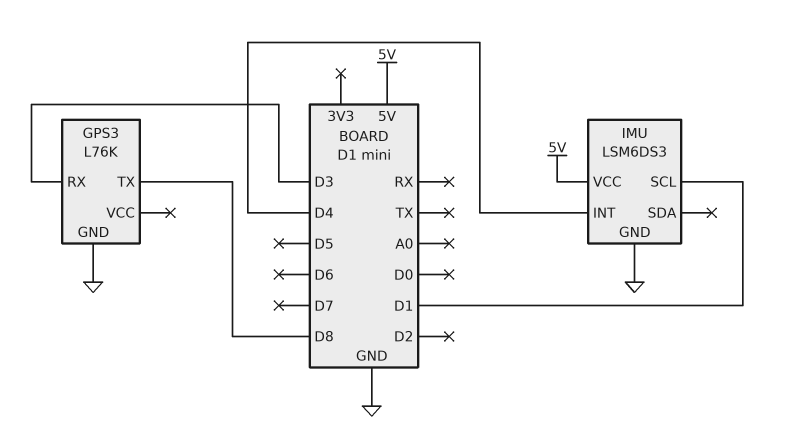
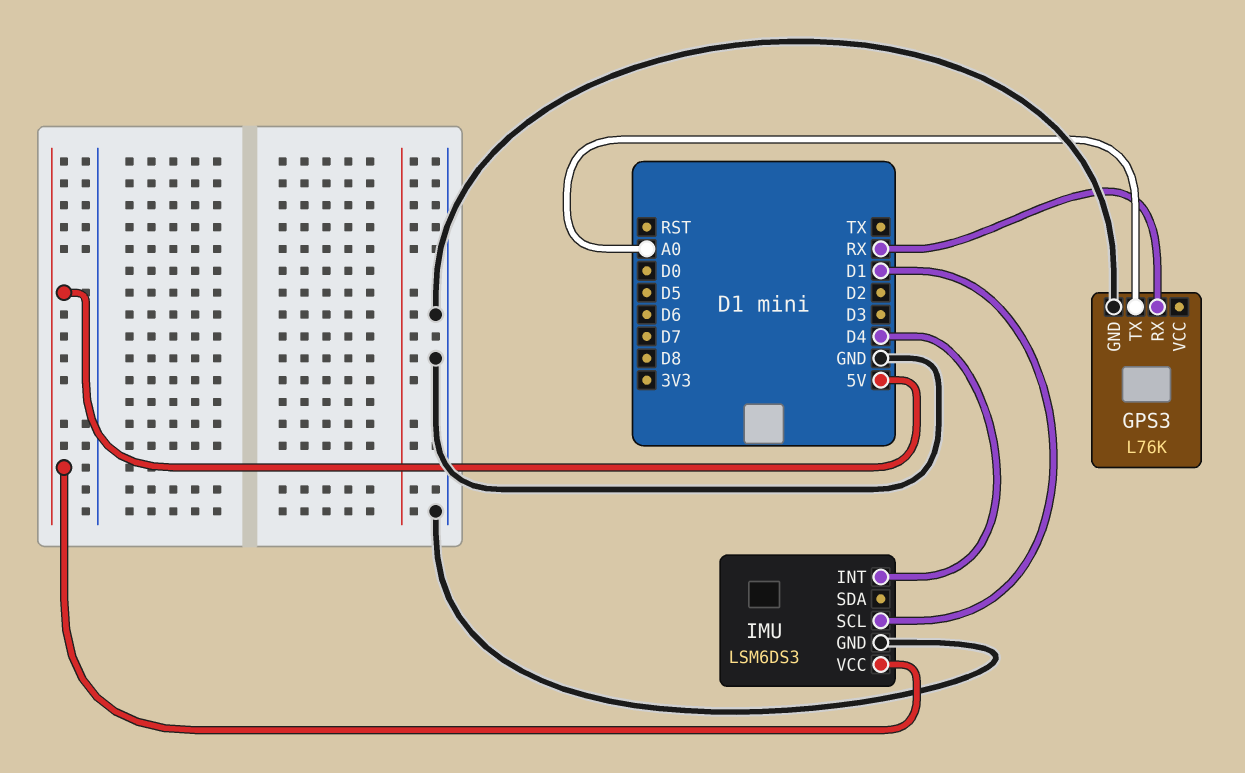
GPS3 pin RX: D3 -> RX
GPS3 pin TX: D8 -> A0

